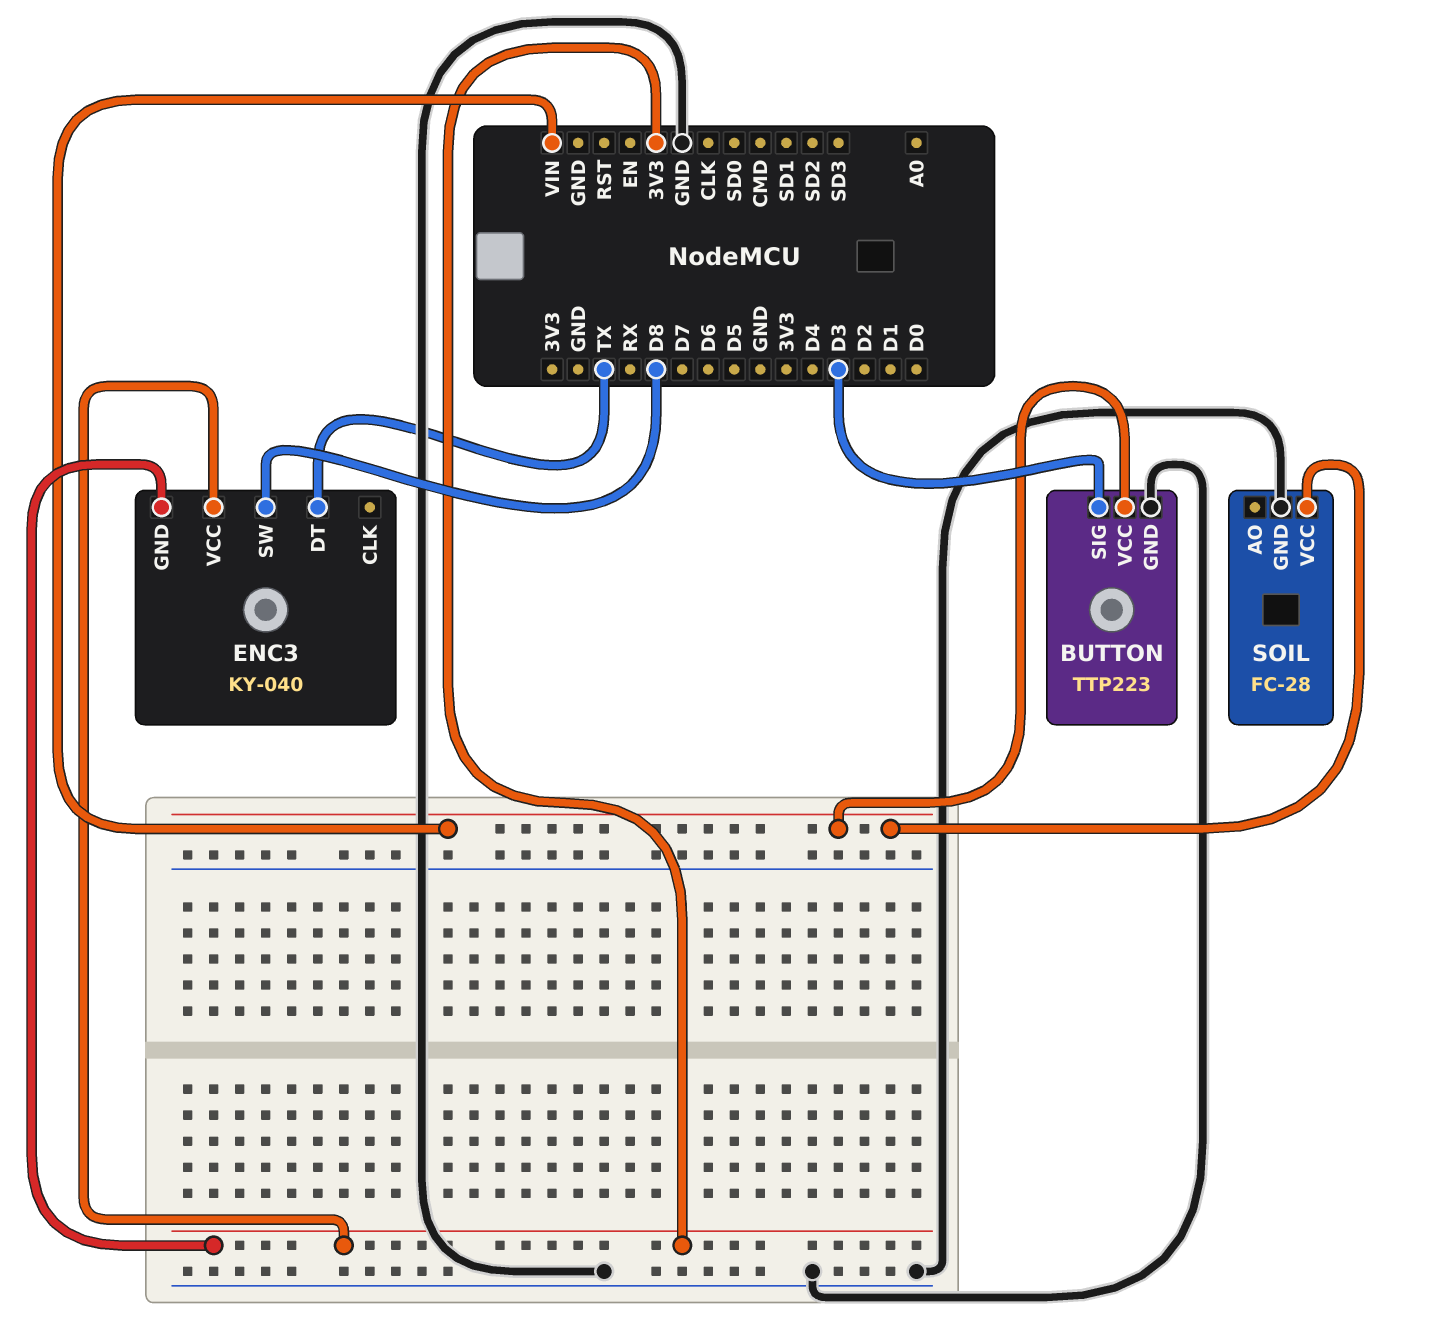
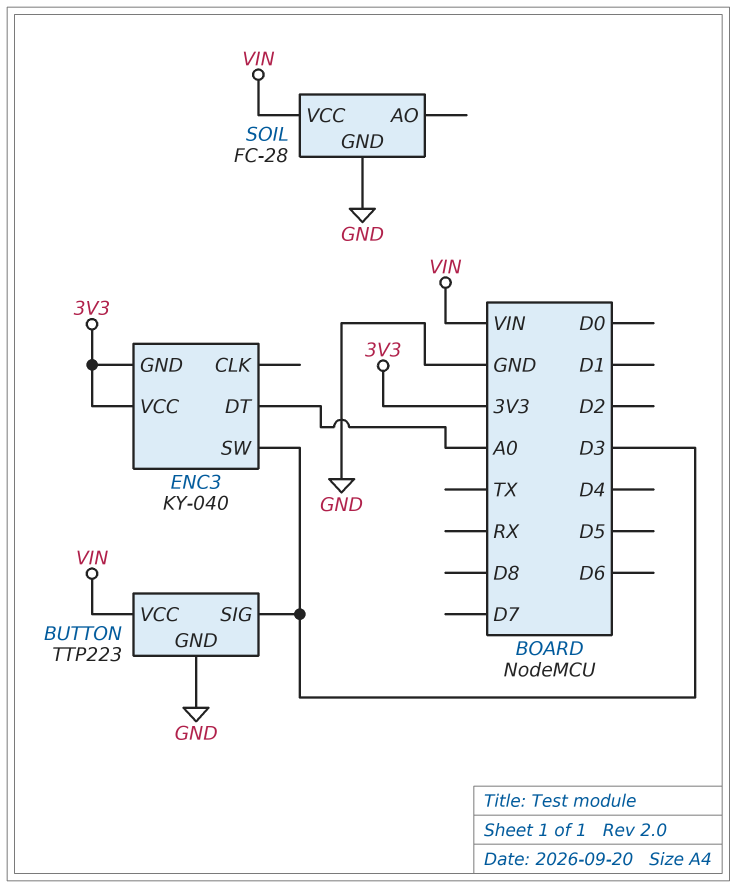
ENC3 pin DT: TX -> A0
ENC3 pin SW: D8 -> D3

